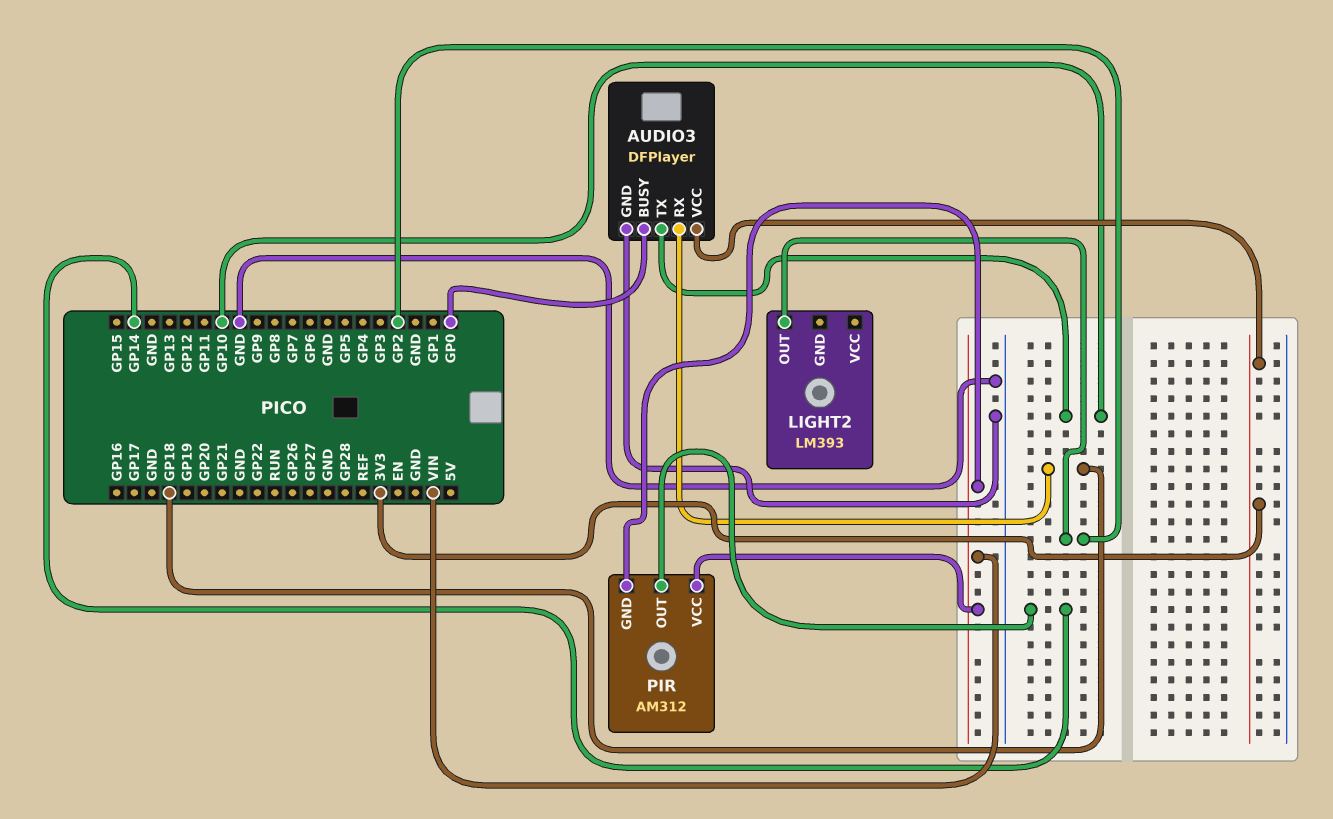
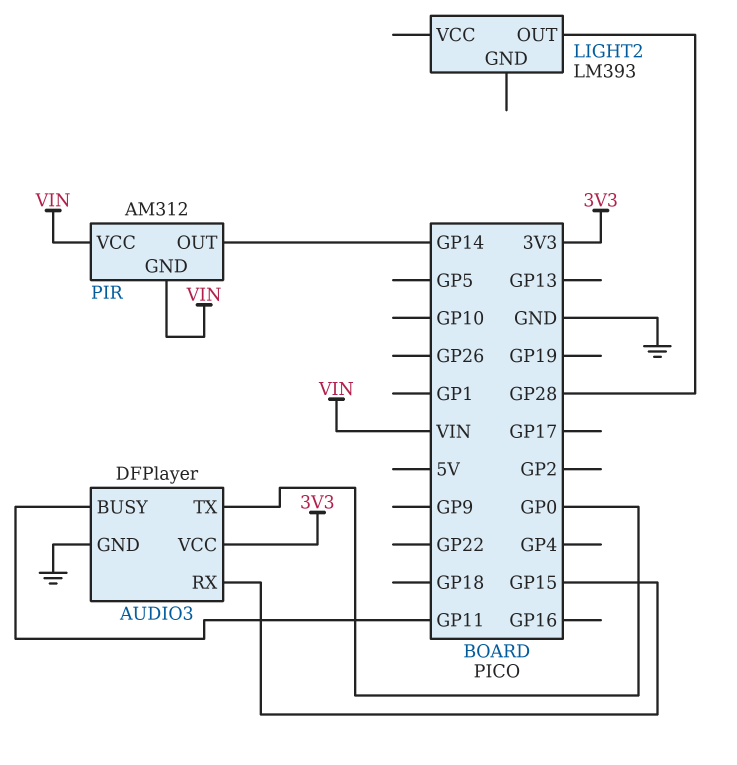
AUDIO3 pin BUSY: GP0 -> GP11
AUDIO3 pin RX: GP18 -> GP15
AUDIO3 pin TX: GP10 -> GP0
LIGHT2 pin OUT: GP2 -> GP28

